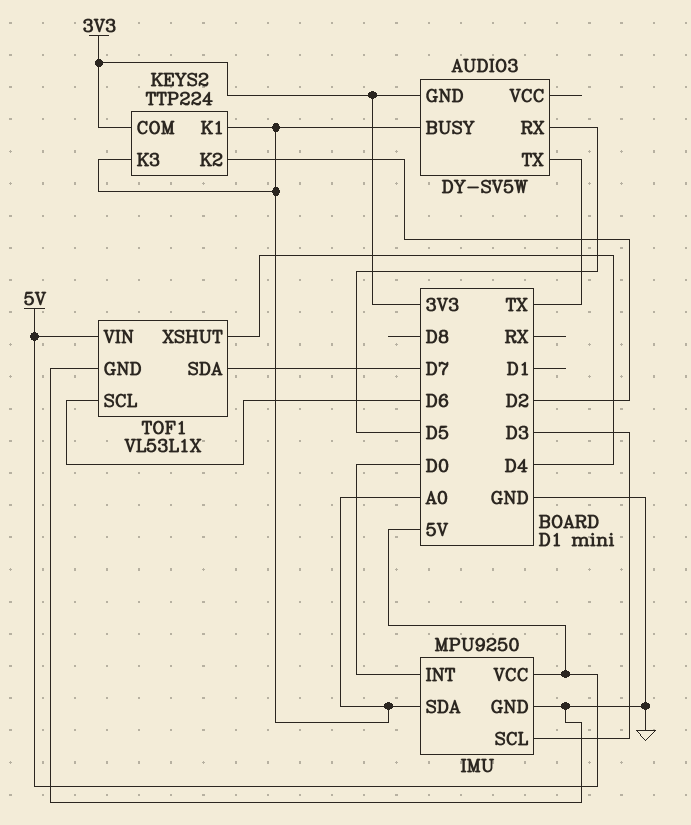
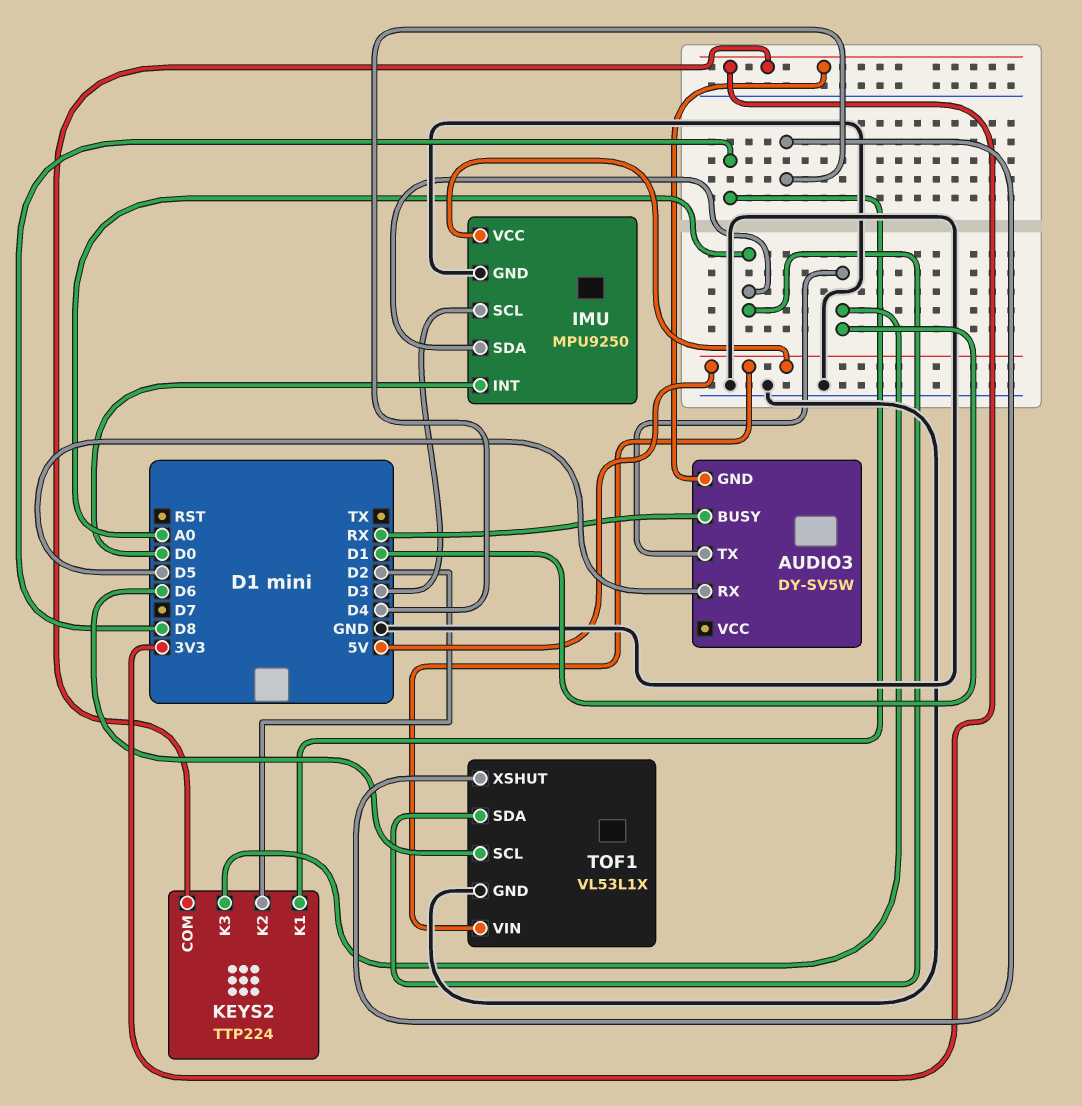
AUDIO3 pin BUSY: A0 -> RX
AUDIO3 pin TX: TX -> D1
KEYS2 pin K1: A0 -> D8
KEYS2 pin K3: A0 -> D1
TOF1 pin SDA: D7 -> A0

